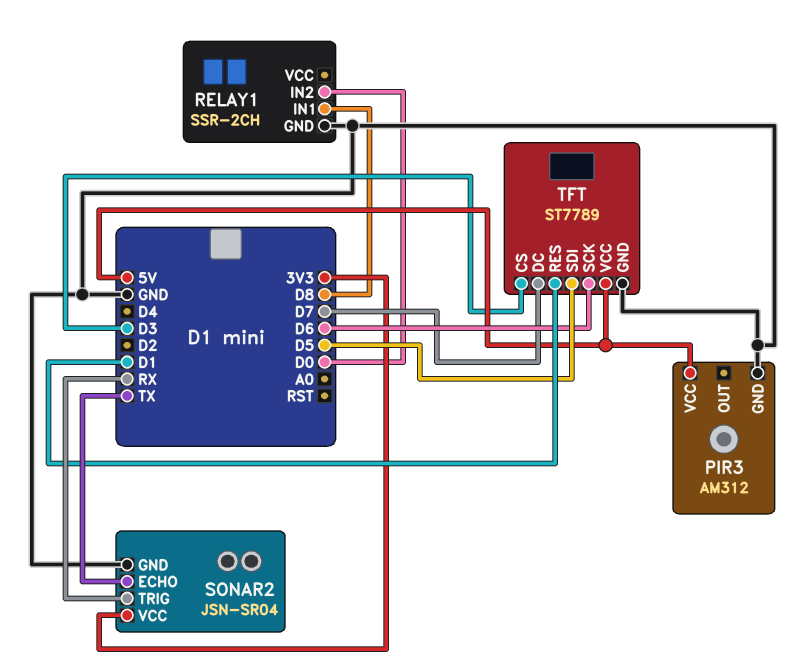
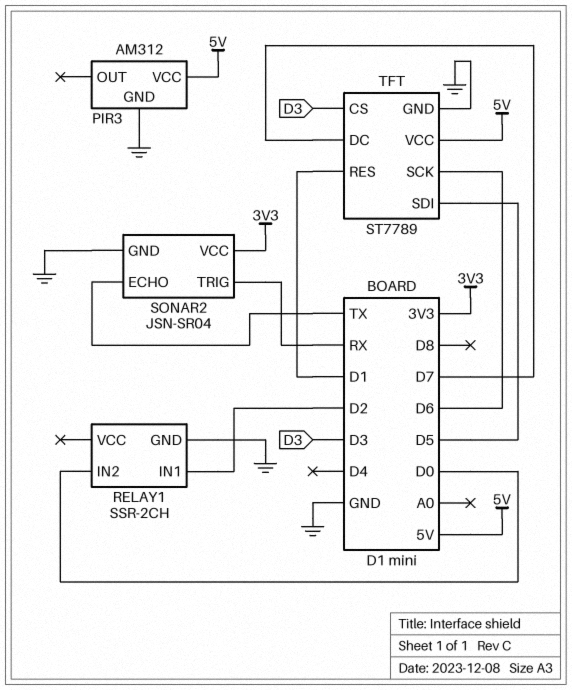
RELAY1 pin IN1: D8 -> D2

